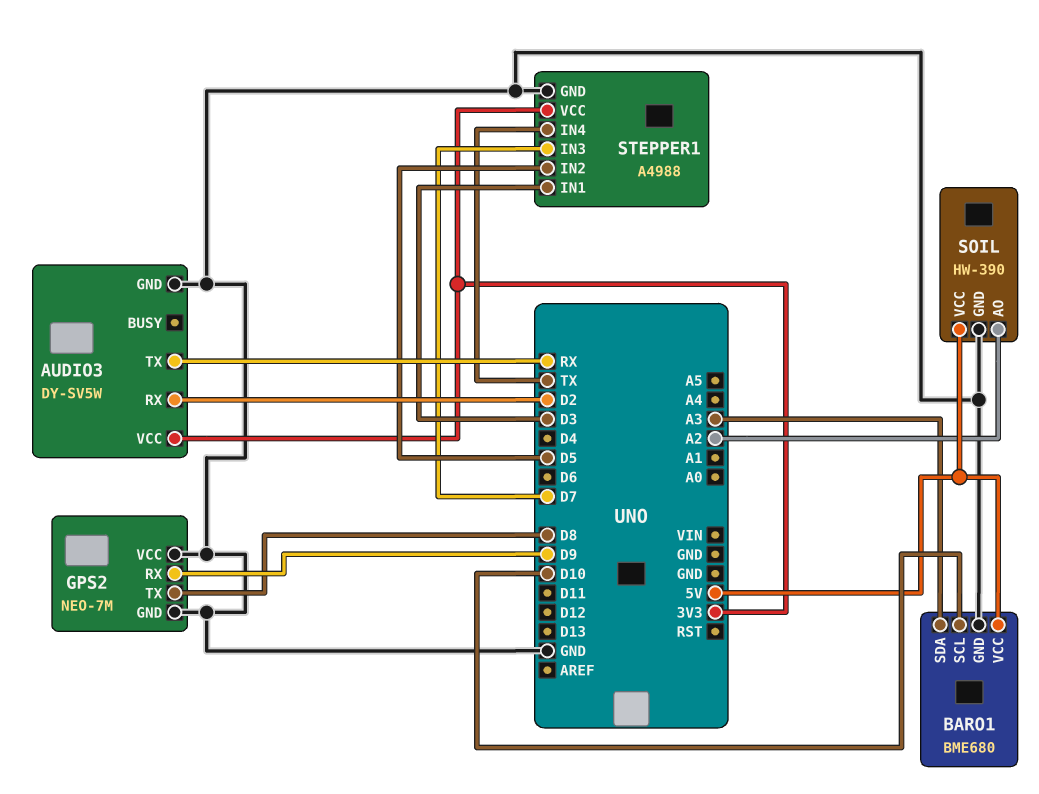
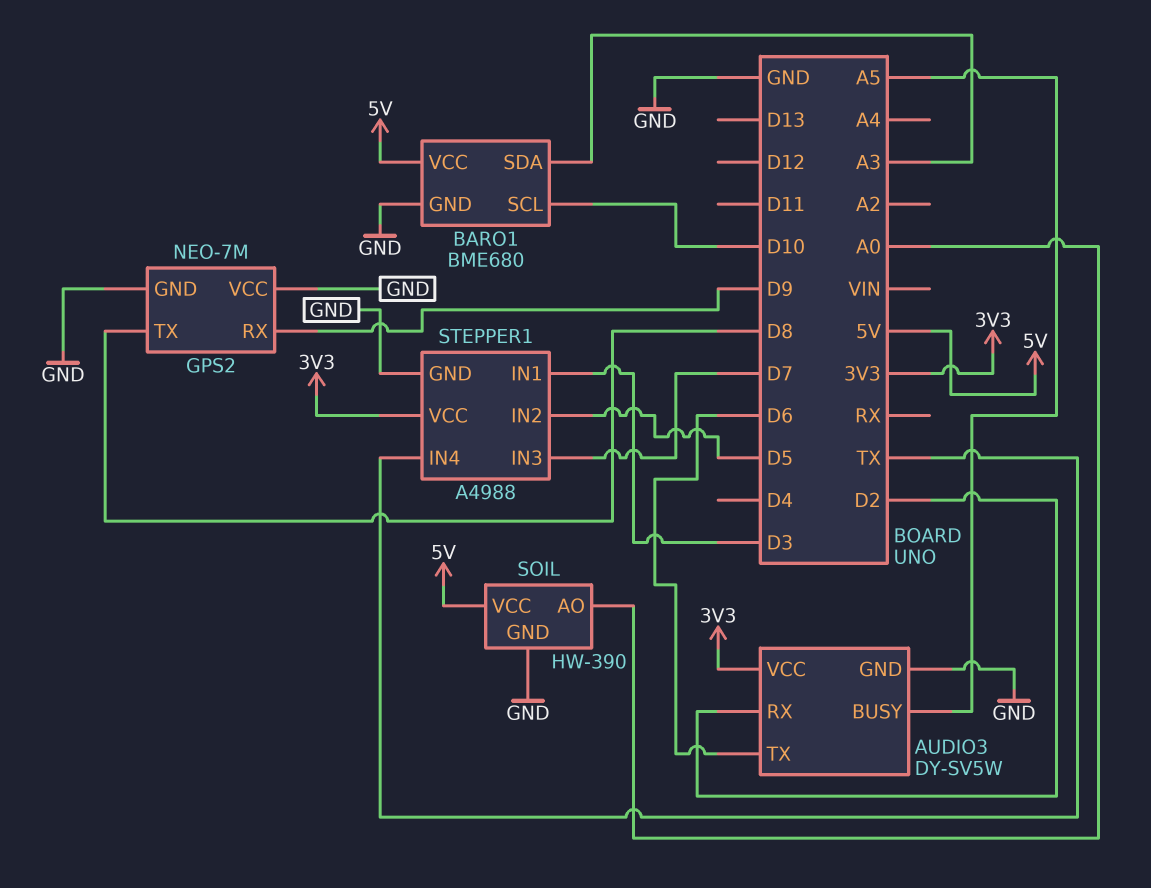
AUDIO3 pin BUSY: none -> A5
AUDIO3 pin TX: RX -> D6
SOIL pin AO: A2 -> A0

